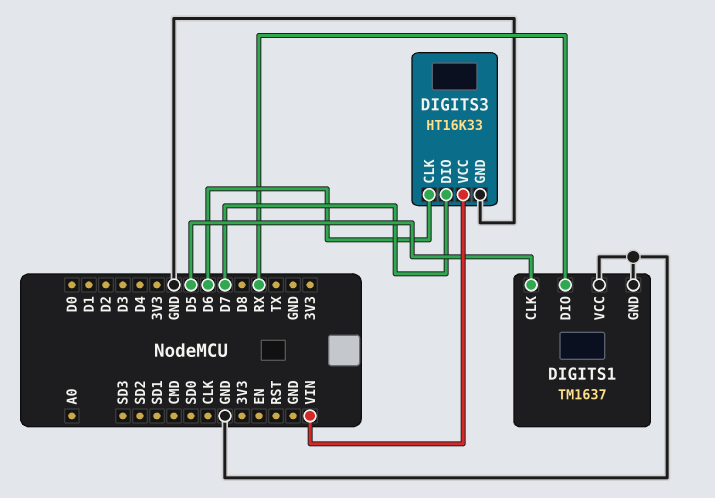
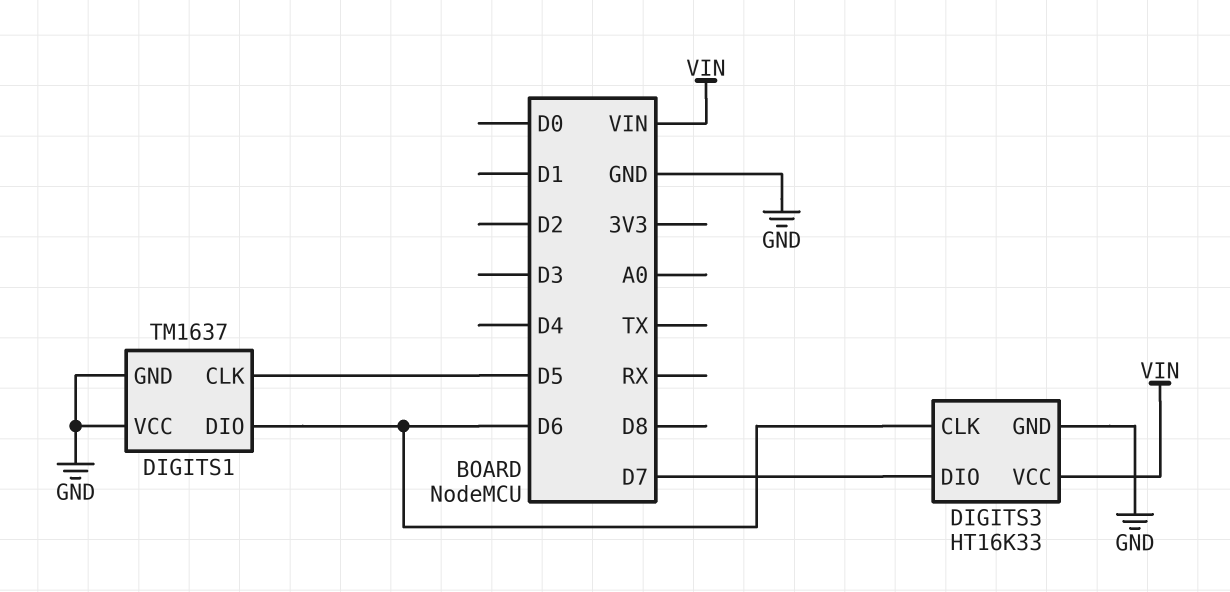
DIGITS1 pin DIO: RX -> D6

